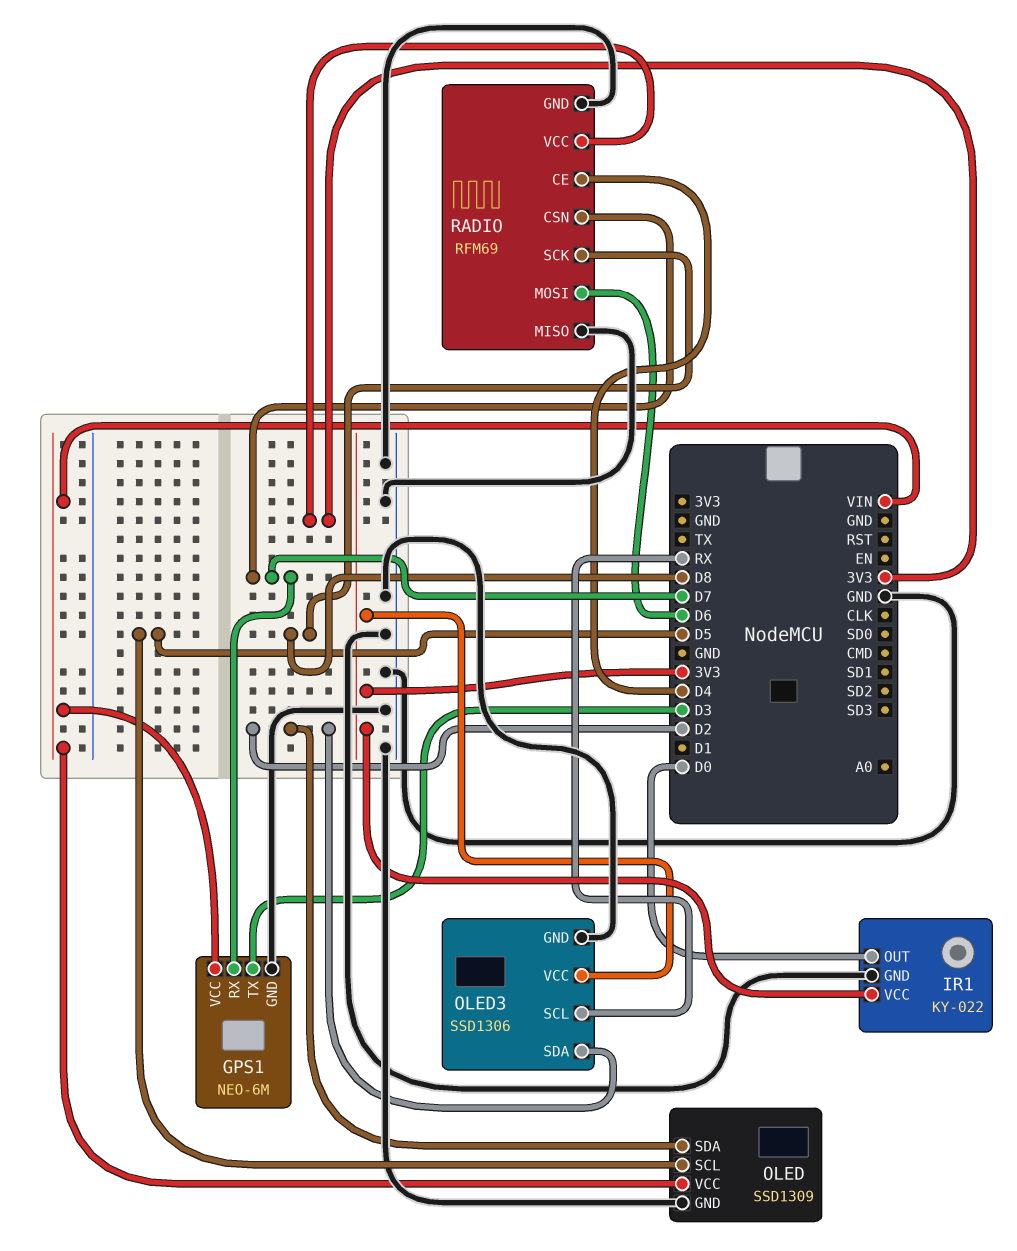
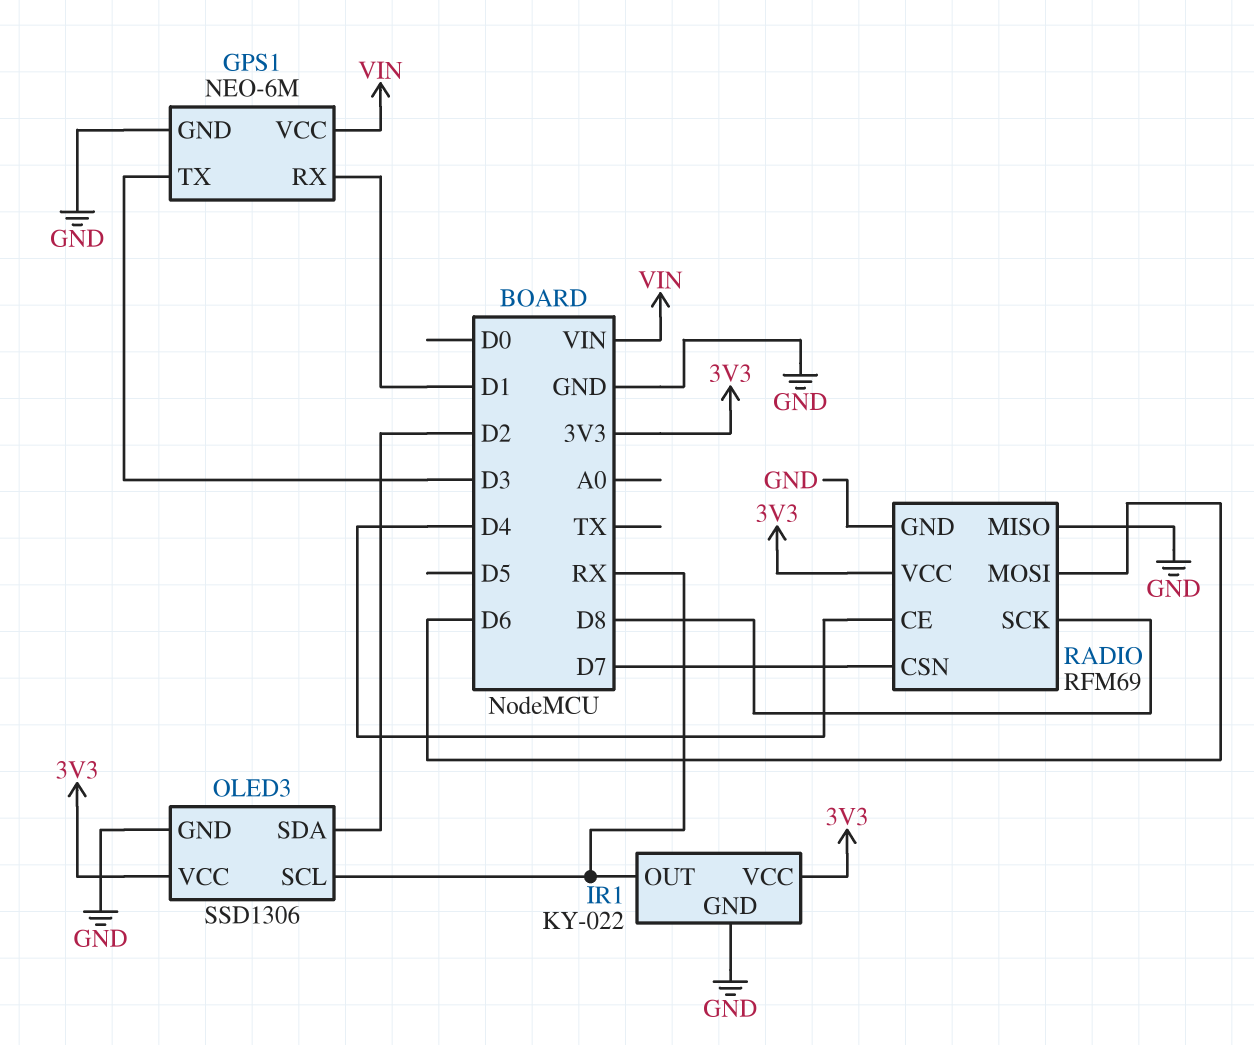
GPS1 pin RX: D7 -> D1
IR1 pin OUT: D0 -> RX
OLED: SSD1309 -> none
OLED pin GND: GND -> none
OLED pin SCL: D5 -> none
OLED pin SDA: D2 -> none
OLED pin VCC: VIN -> none

